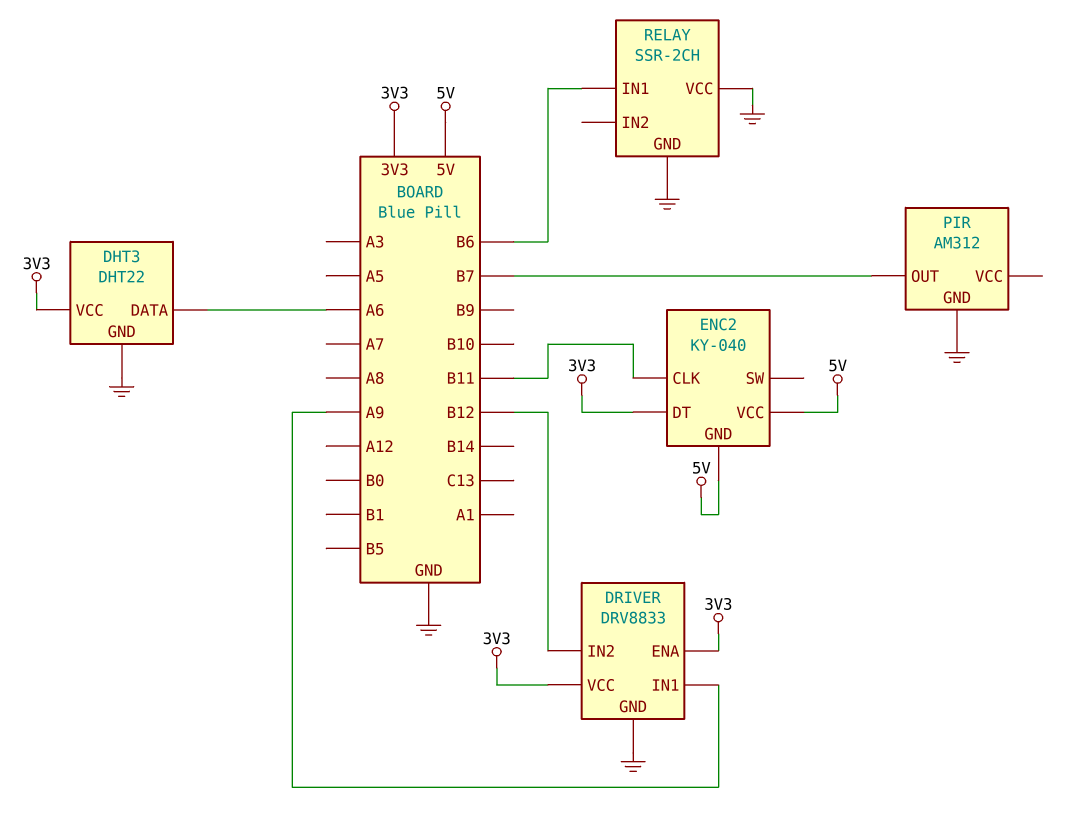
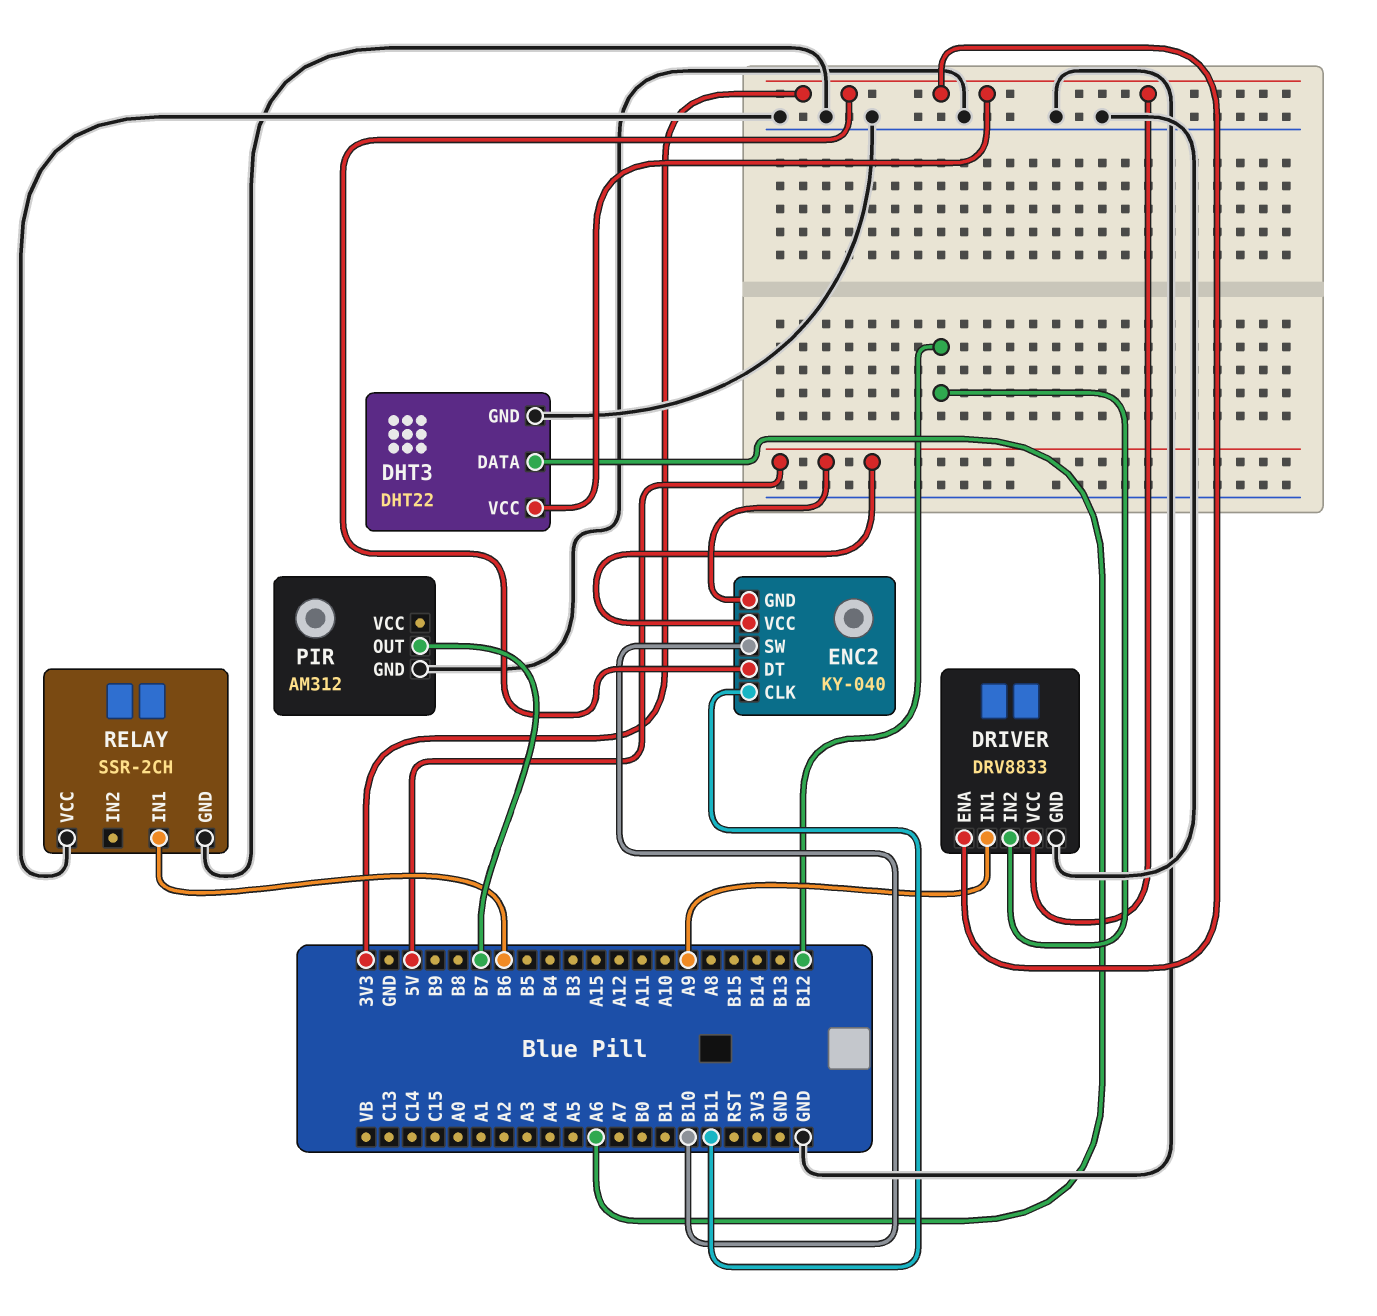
ENC2 pin SW: none -> B10

